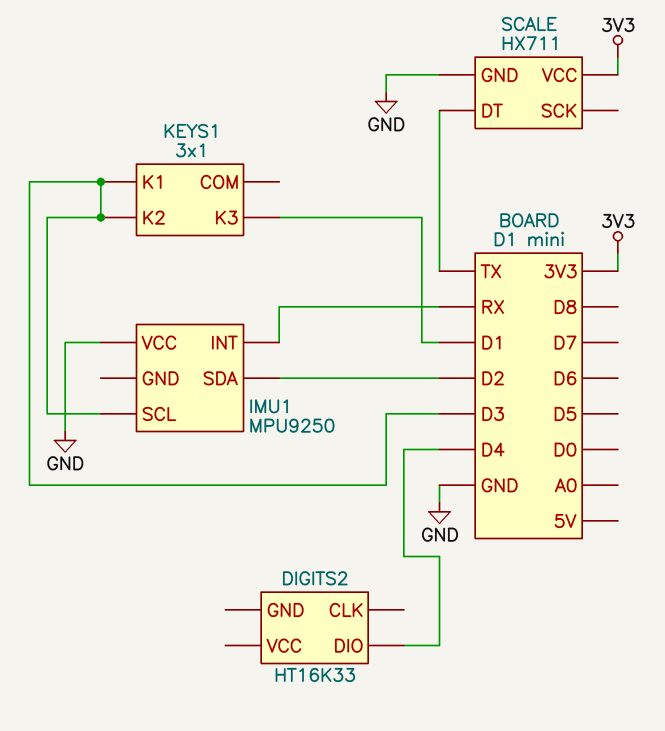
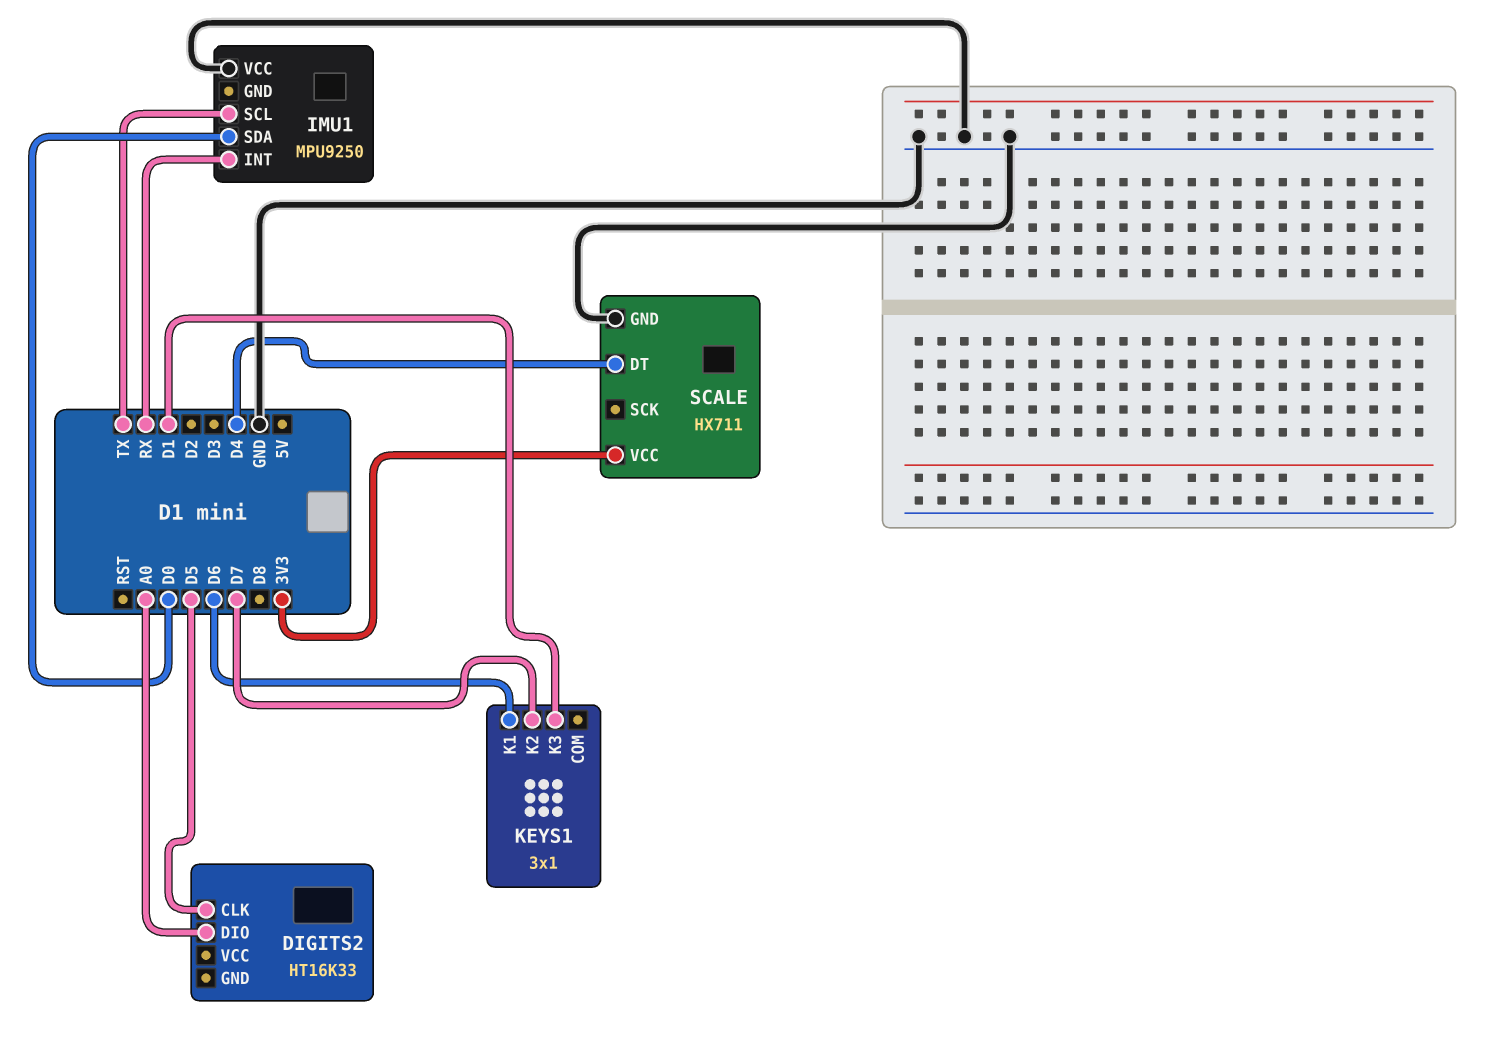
DIGITS2 pin CLK: none -> D5
DIGITS2 pin DIO: D4 -> A0
IMU1 pin SCL: D3 -> TX
IMU1 pin SDA: D2 -> D0
KEYS1 pin K1: D3 -> D6
KEYS1 pin K2: D3 -> D7
SCALE pin DT: TX -> D4

